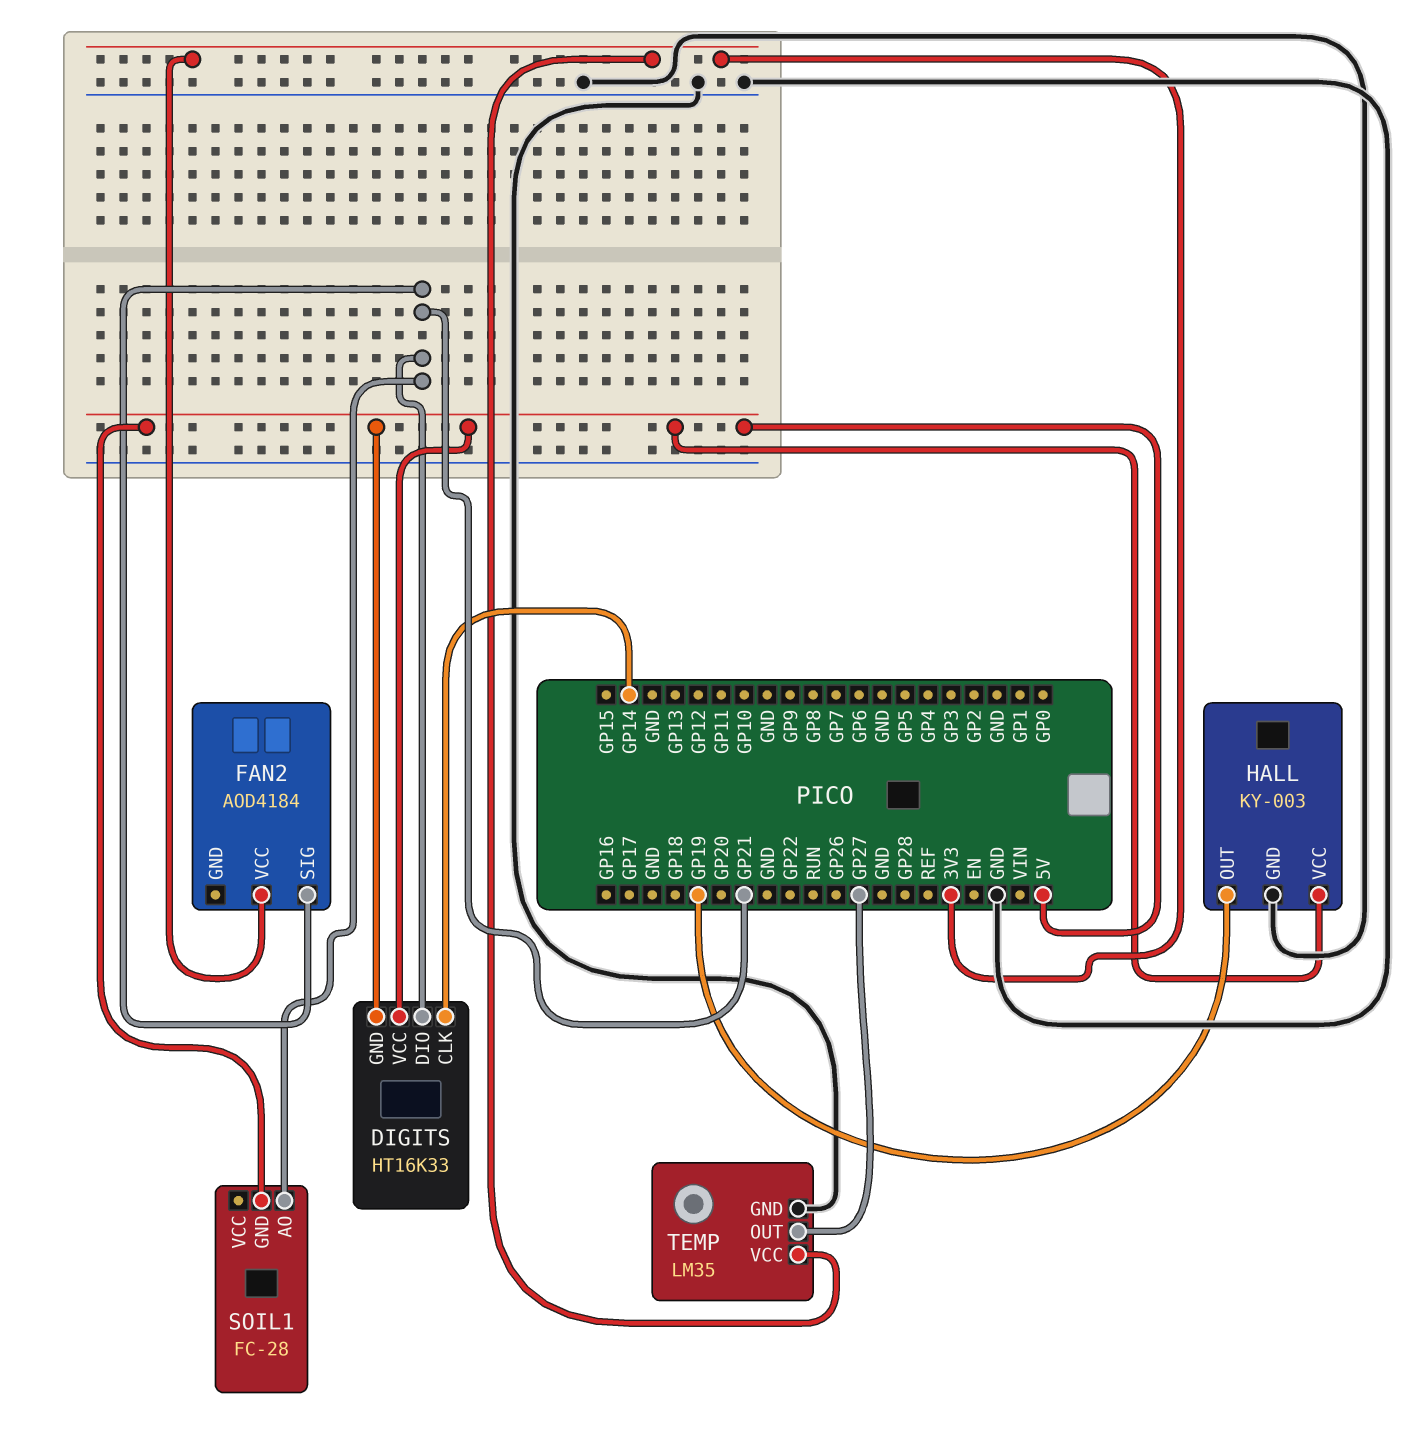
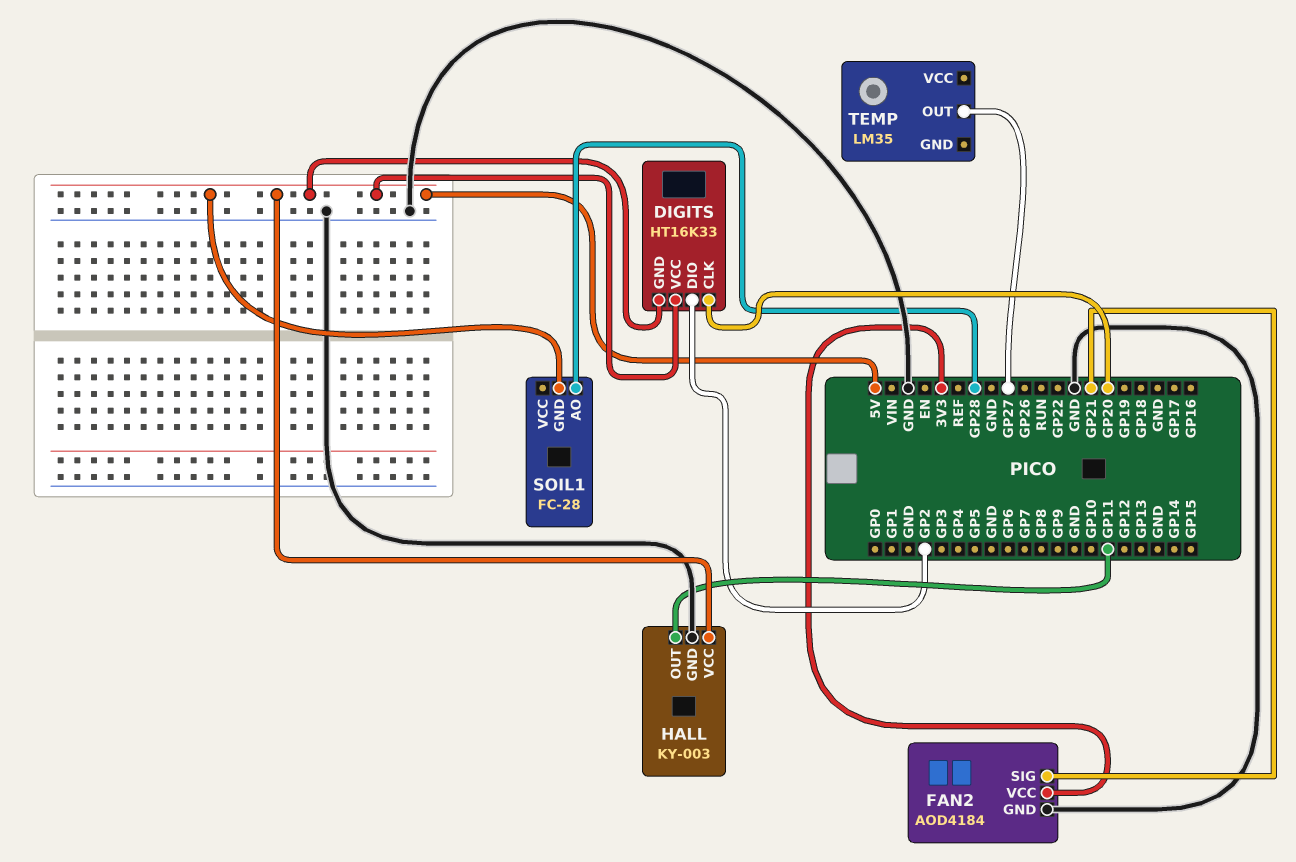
DIGITS pin CLK: GP14 -> GP20
DIGITS pin DIO: GP21 -> GP2
FAN2 pin GND: none -> GND
HALL pin OUT: GP19 -> GP11
SOIL1 pin AO: GP21 -> GP28
TEMP pin GND: GND -> none
TEMP pin VCC: 3V3 -> none

